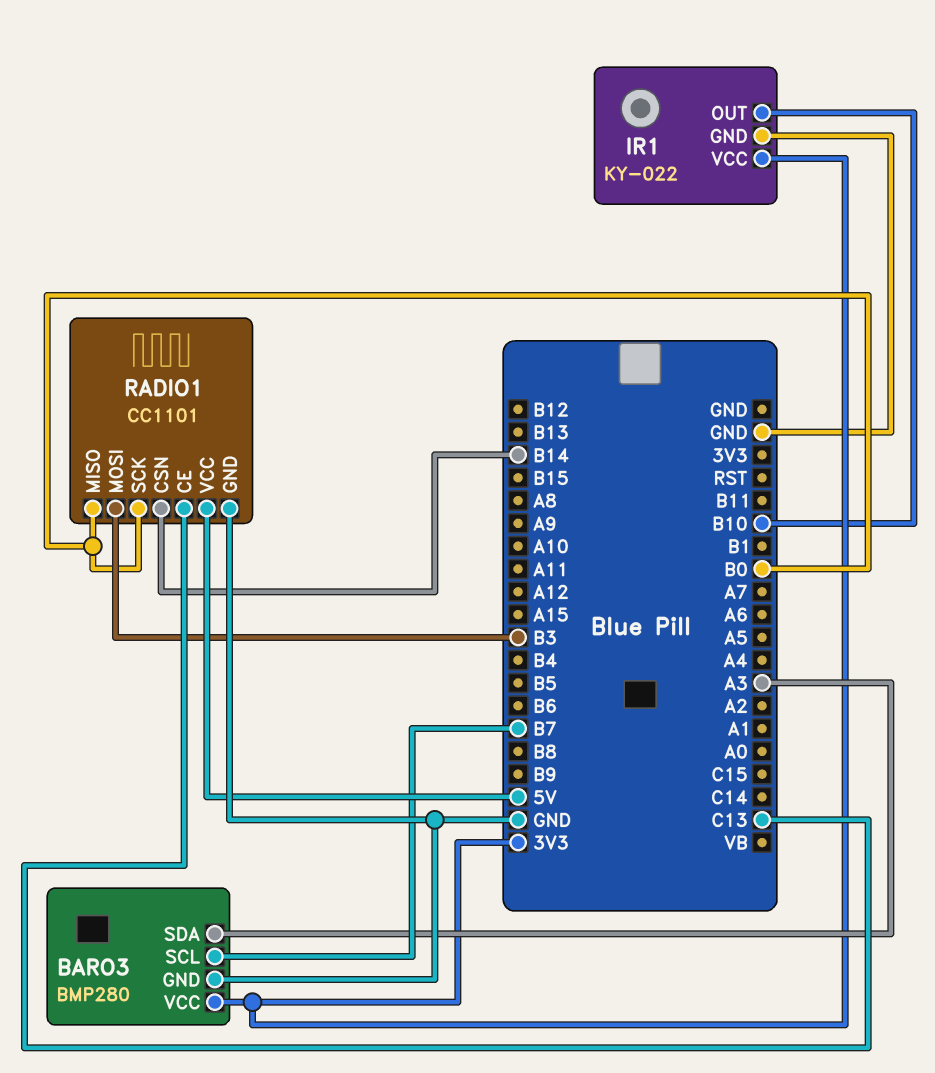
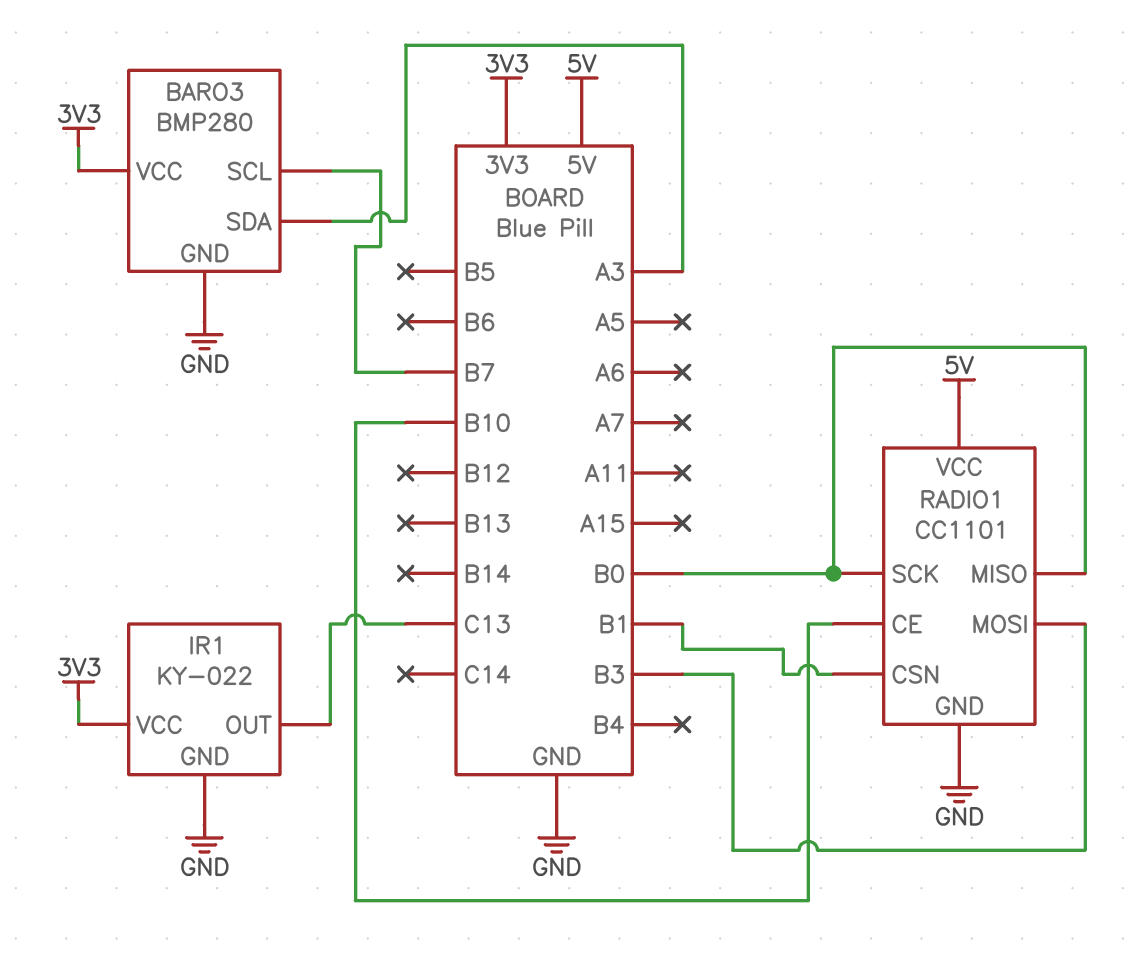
IR1 pin OUT: B10 -> C13
RADIO1 pin CE: C13 -> B10
RADIO1 pin CSN: B14 -> B1

